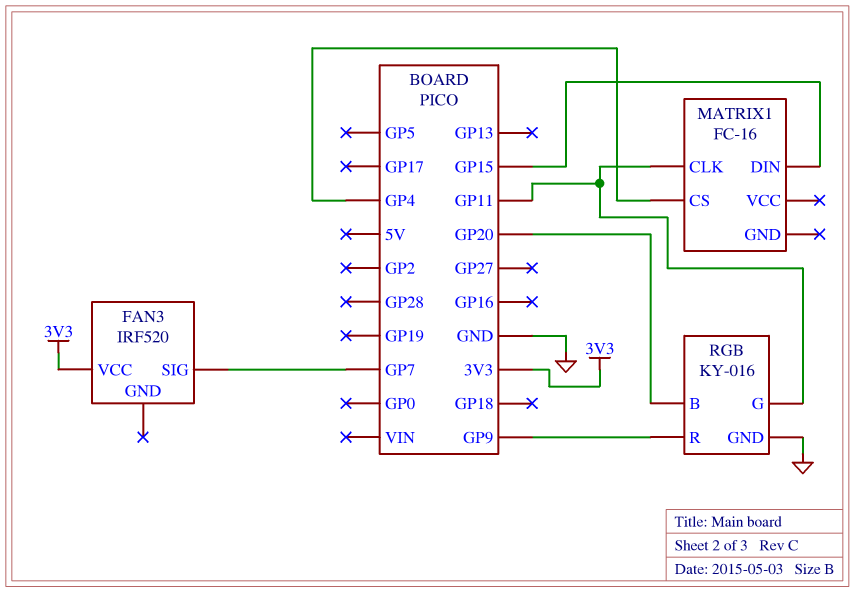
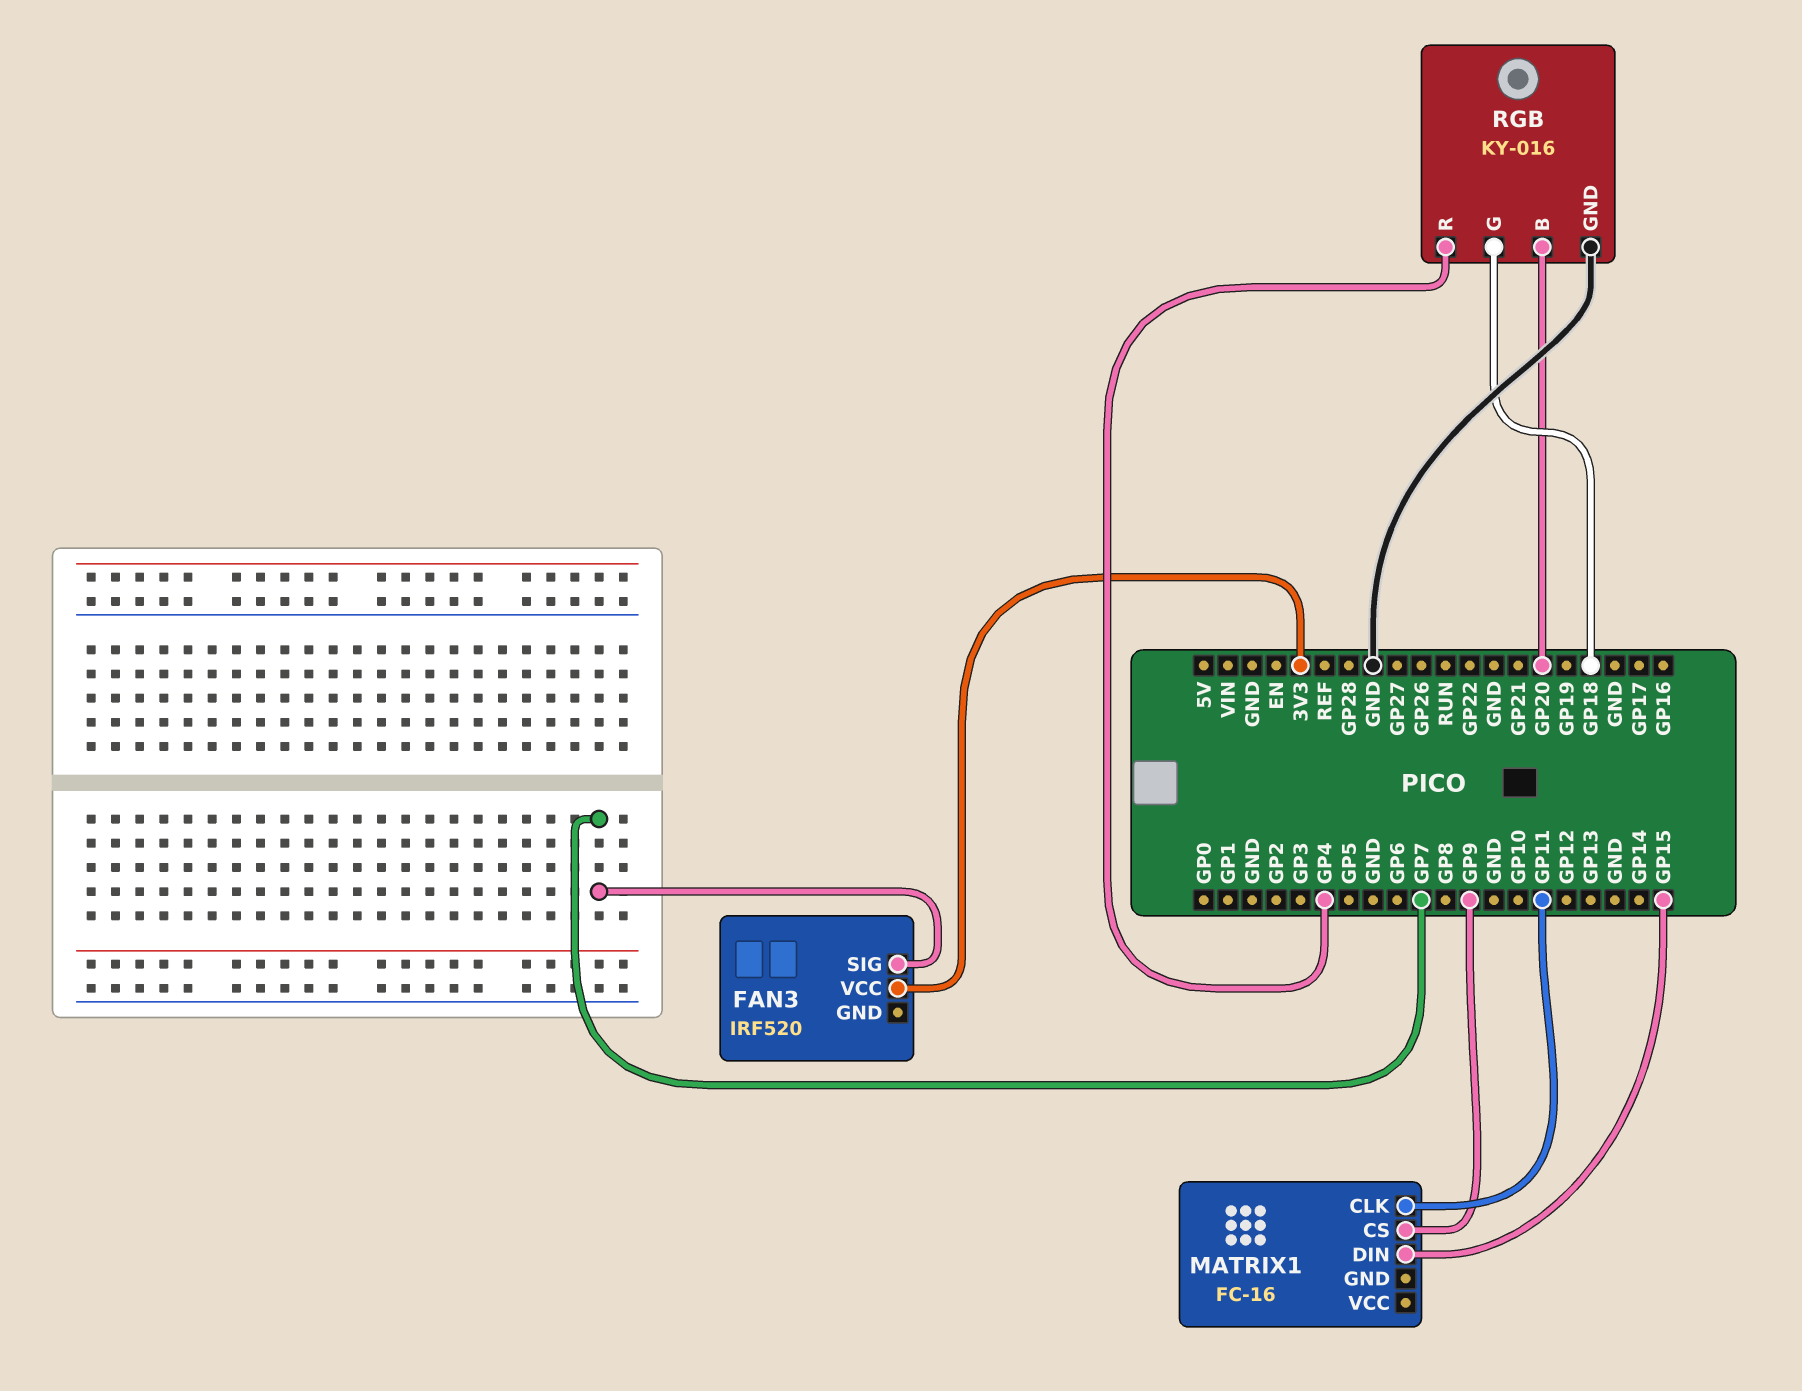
MATRIX1 pin CS: GP4 -> GP9
RGB pin G: GP11 -> GP18
RGB pin R: GP9 -> GP4

